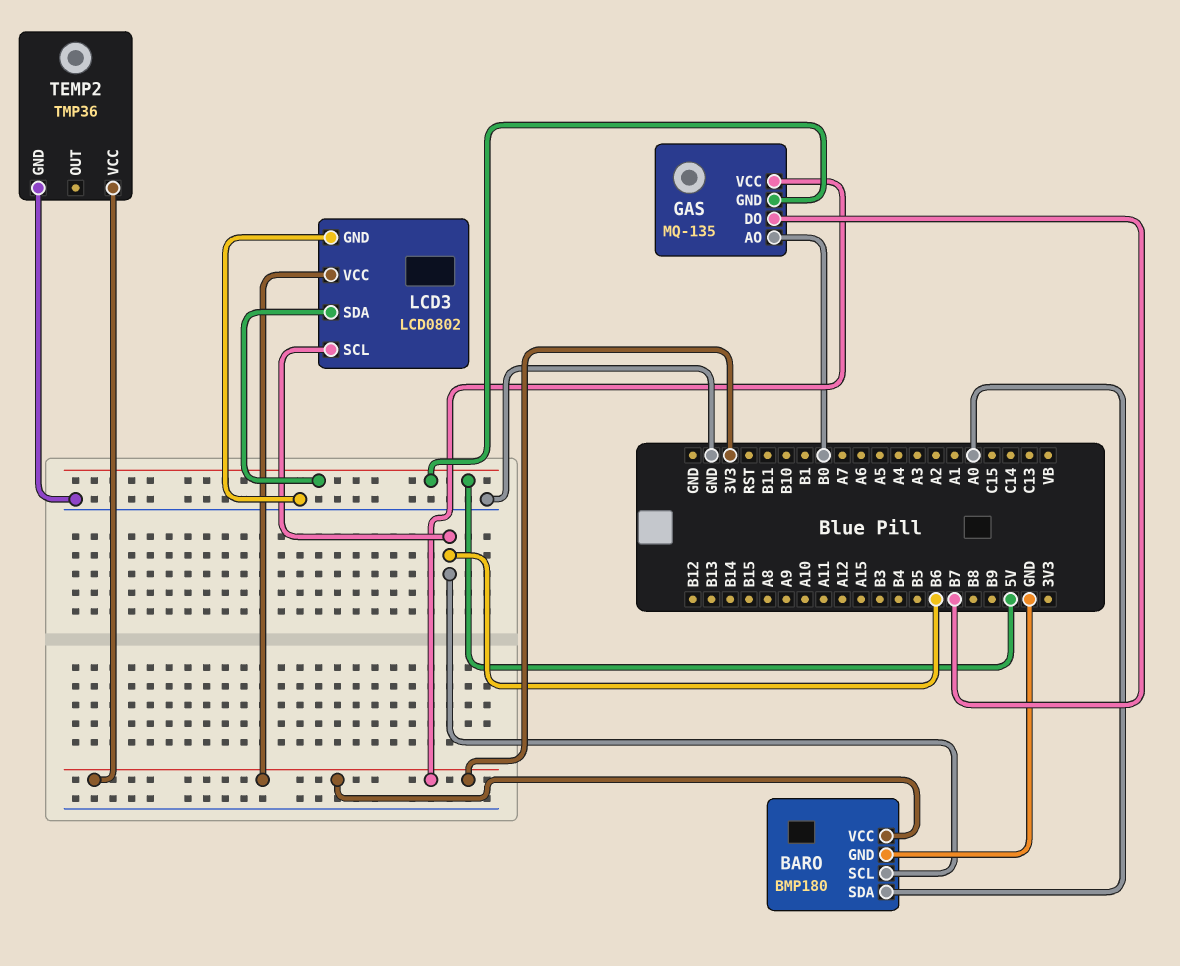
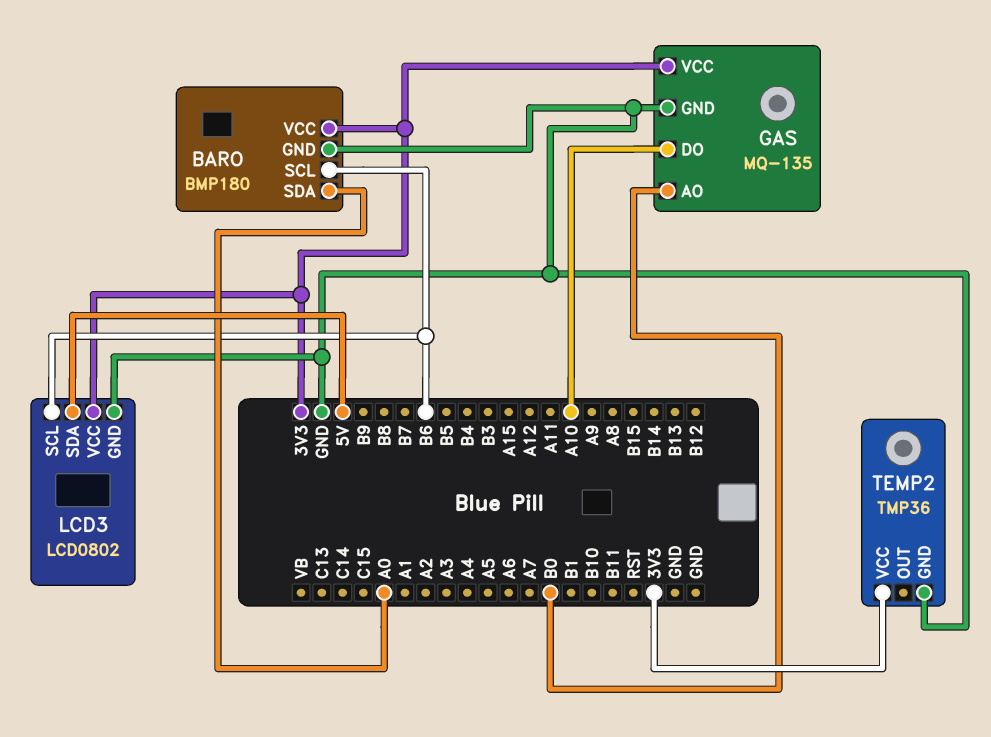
GAS pin DO: B7 -> A10
GAS pin GND: 5V -> GND

